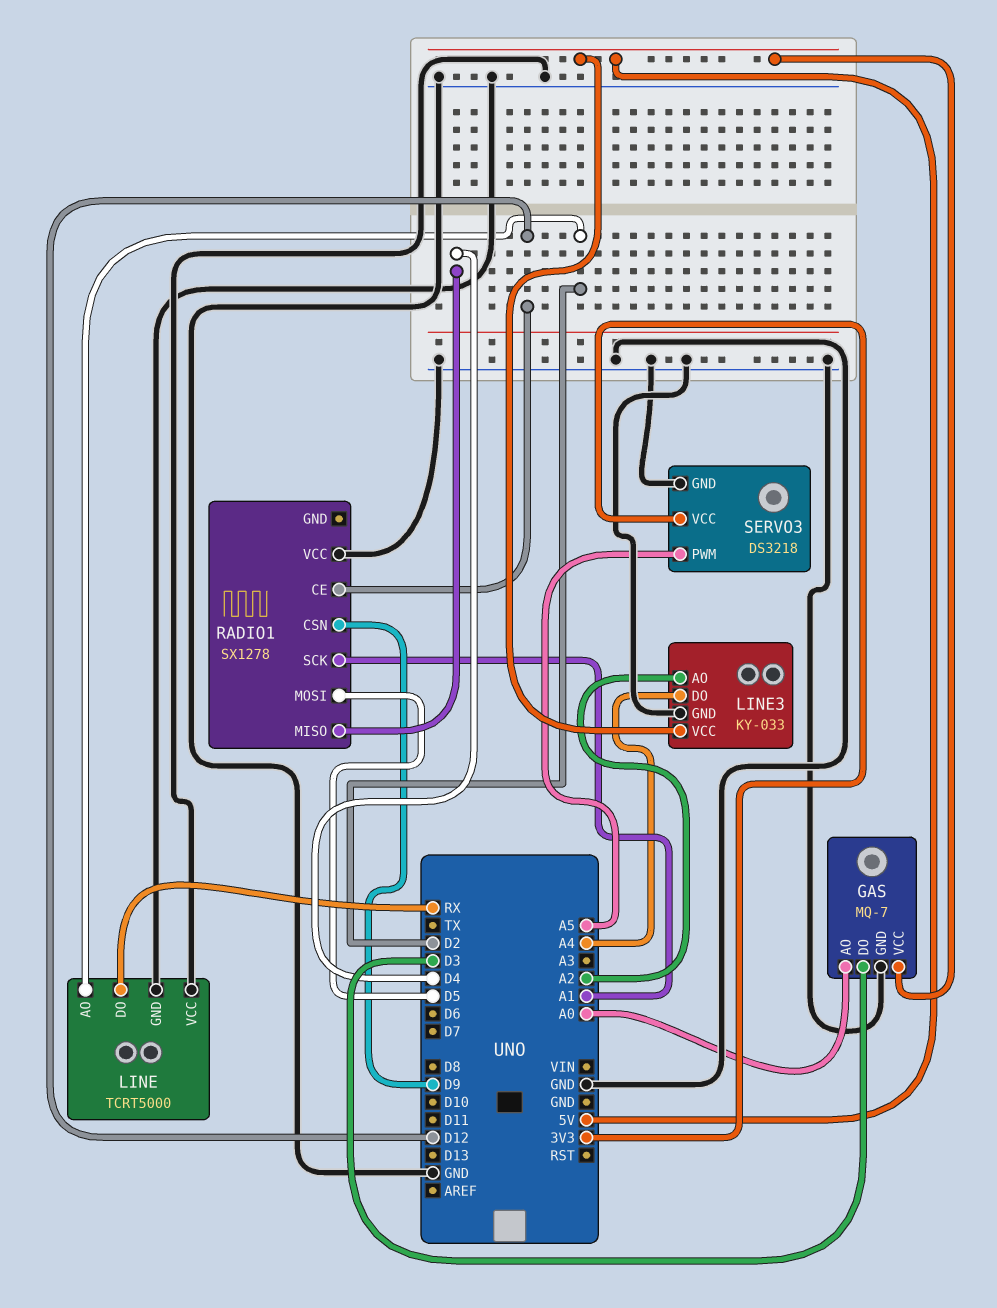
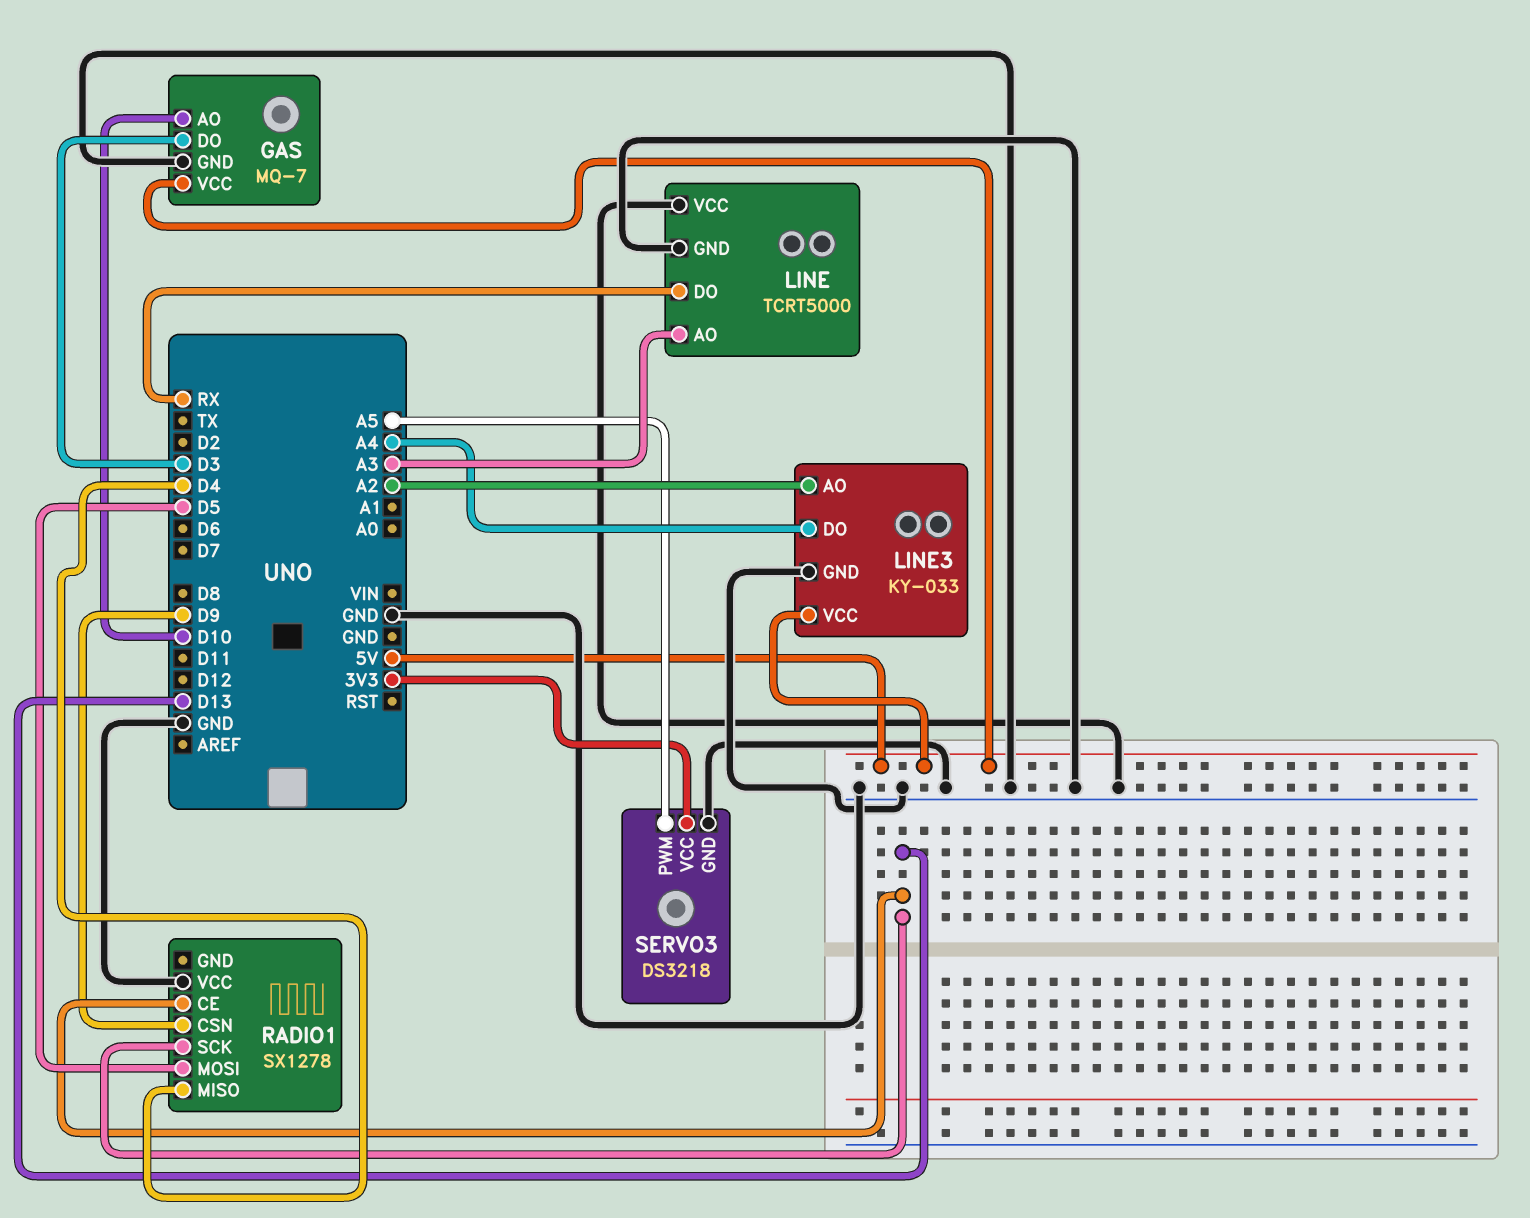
GAS pin AO: A0 -> D10
LINE pin AO: D2 -> A3
RADIO1 pin CE: D12 -> D13
RADIO1 pin SCK: A1 -> D13

